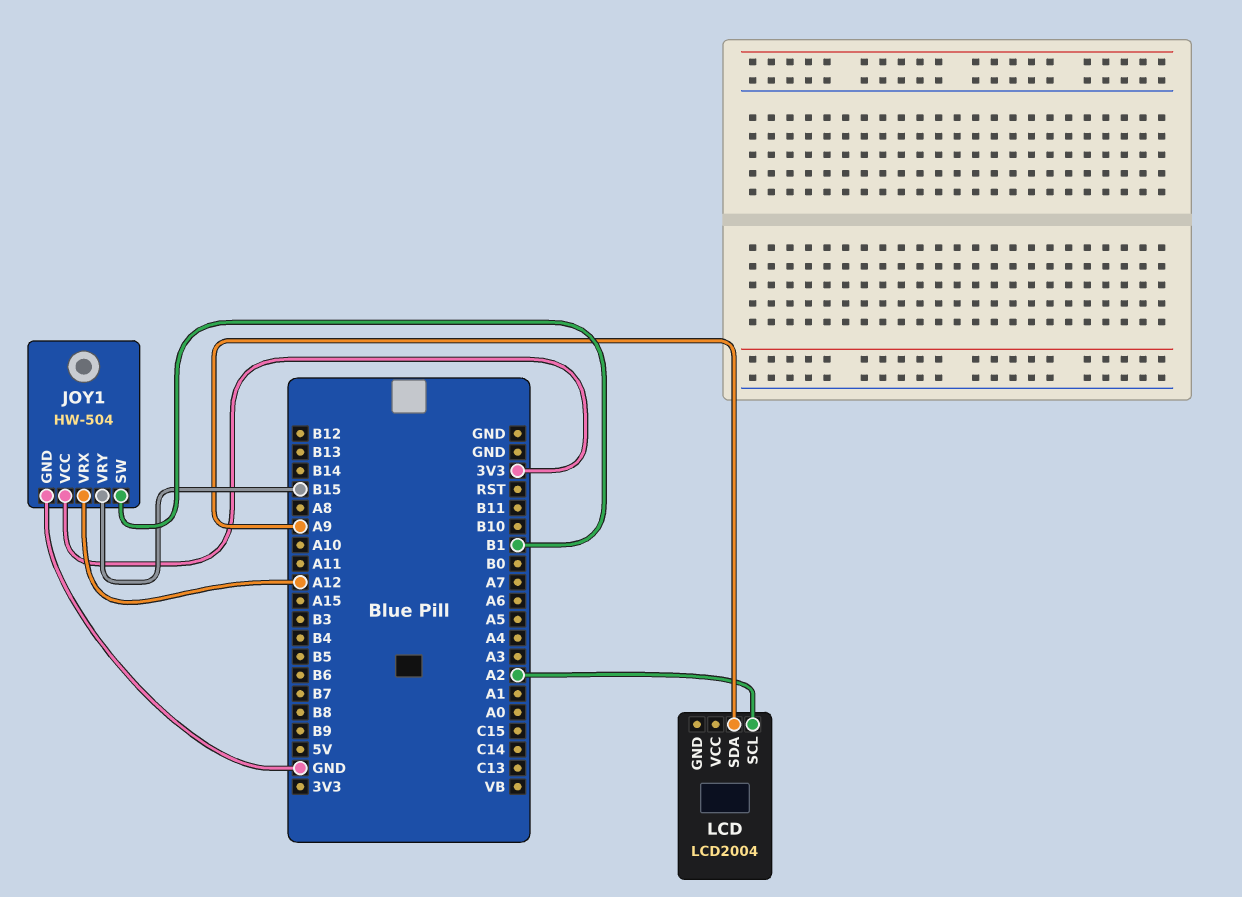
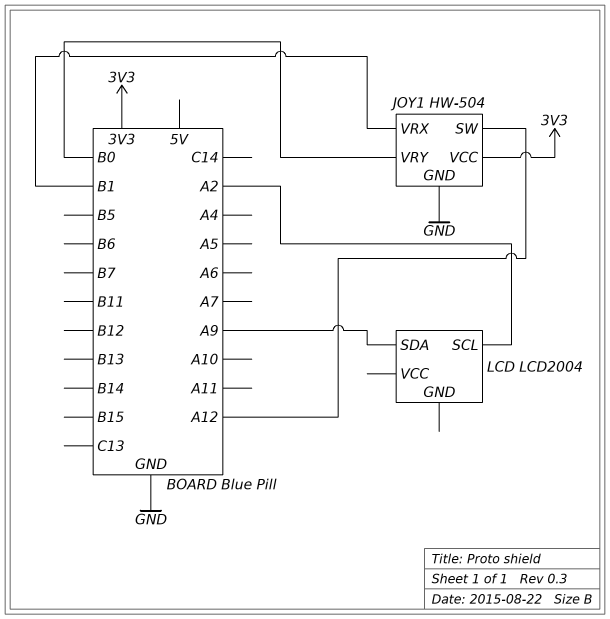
JOY1 pin SW: B1 -> A12
JOY1 pin VRX: A12 -> B1
JOY1 pin VRY: B15 -> B0

